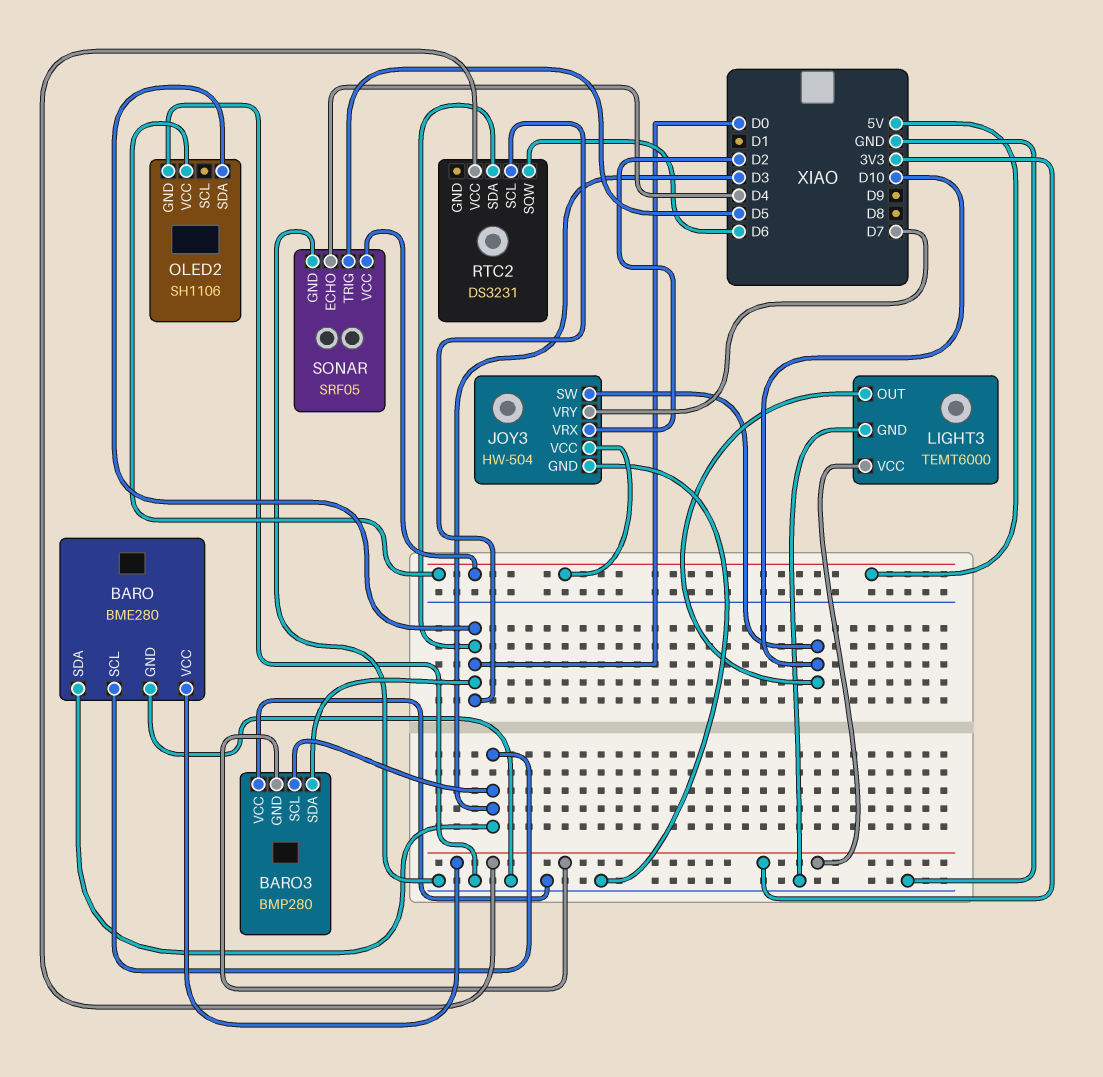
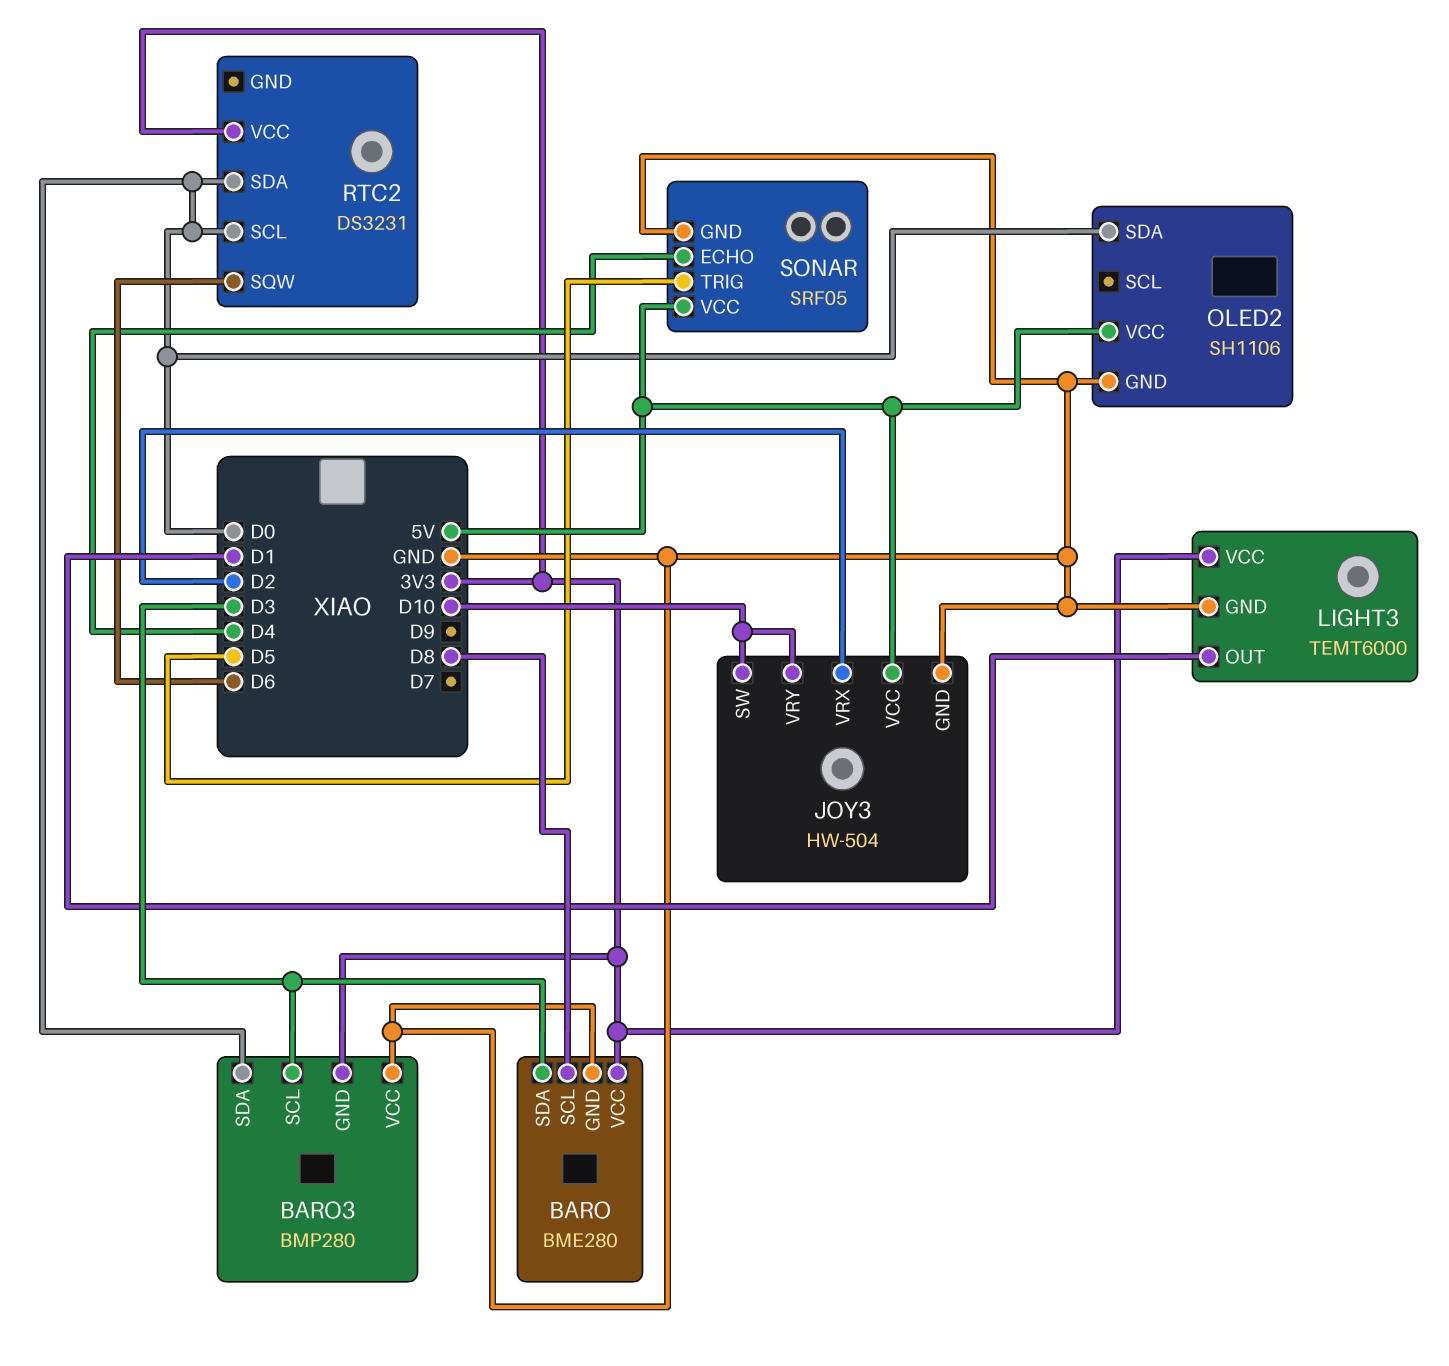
BARO pin SCL: D3 -> D8
JOY3 pin VRY: D7 -> D10
LIGHT3 pin OUT: D10 -> D1

